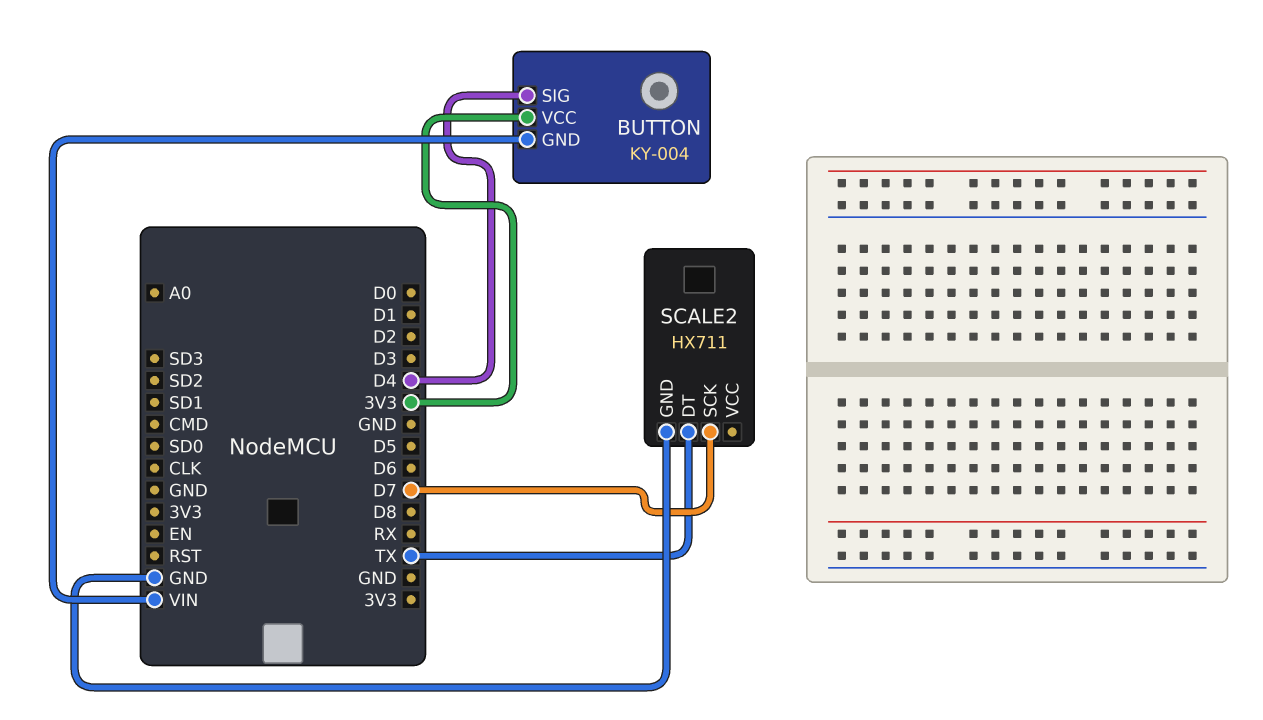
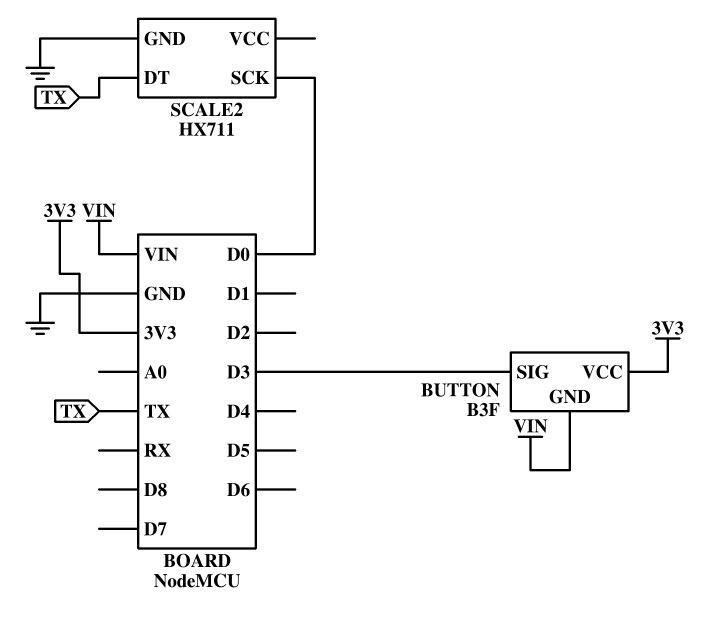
BUTTON: KY-004 -> B3F
BUTTON pin SIG: D4 -> D3
SCALE2 pin SCK: D7 -> D0

